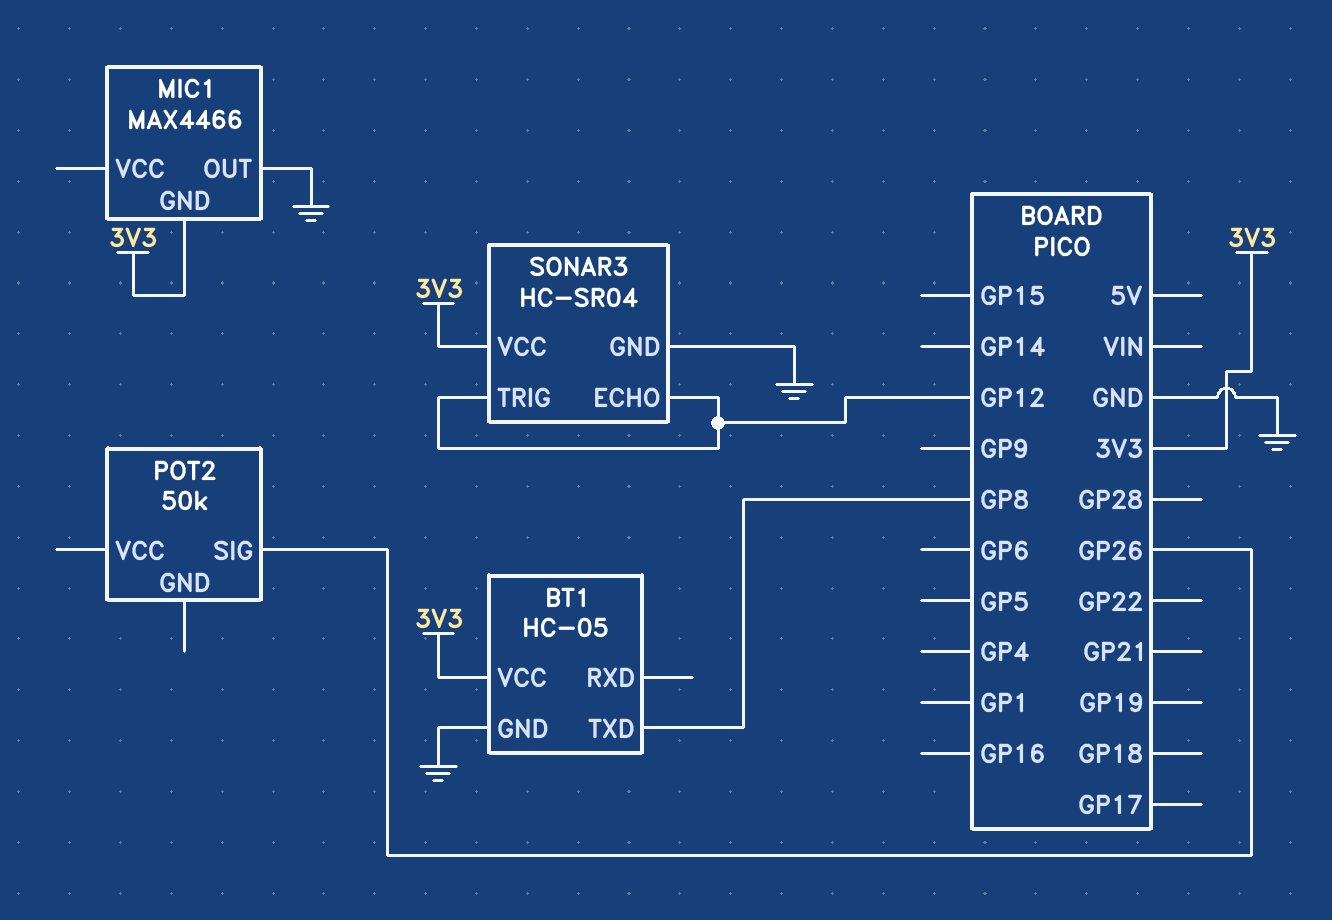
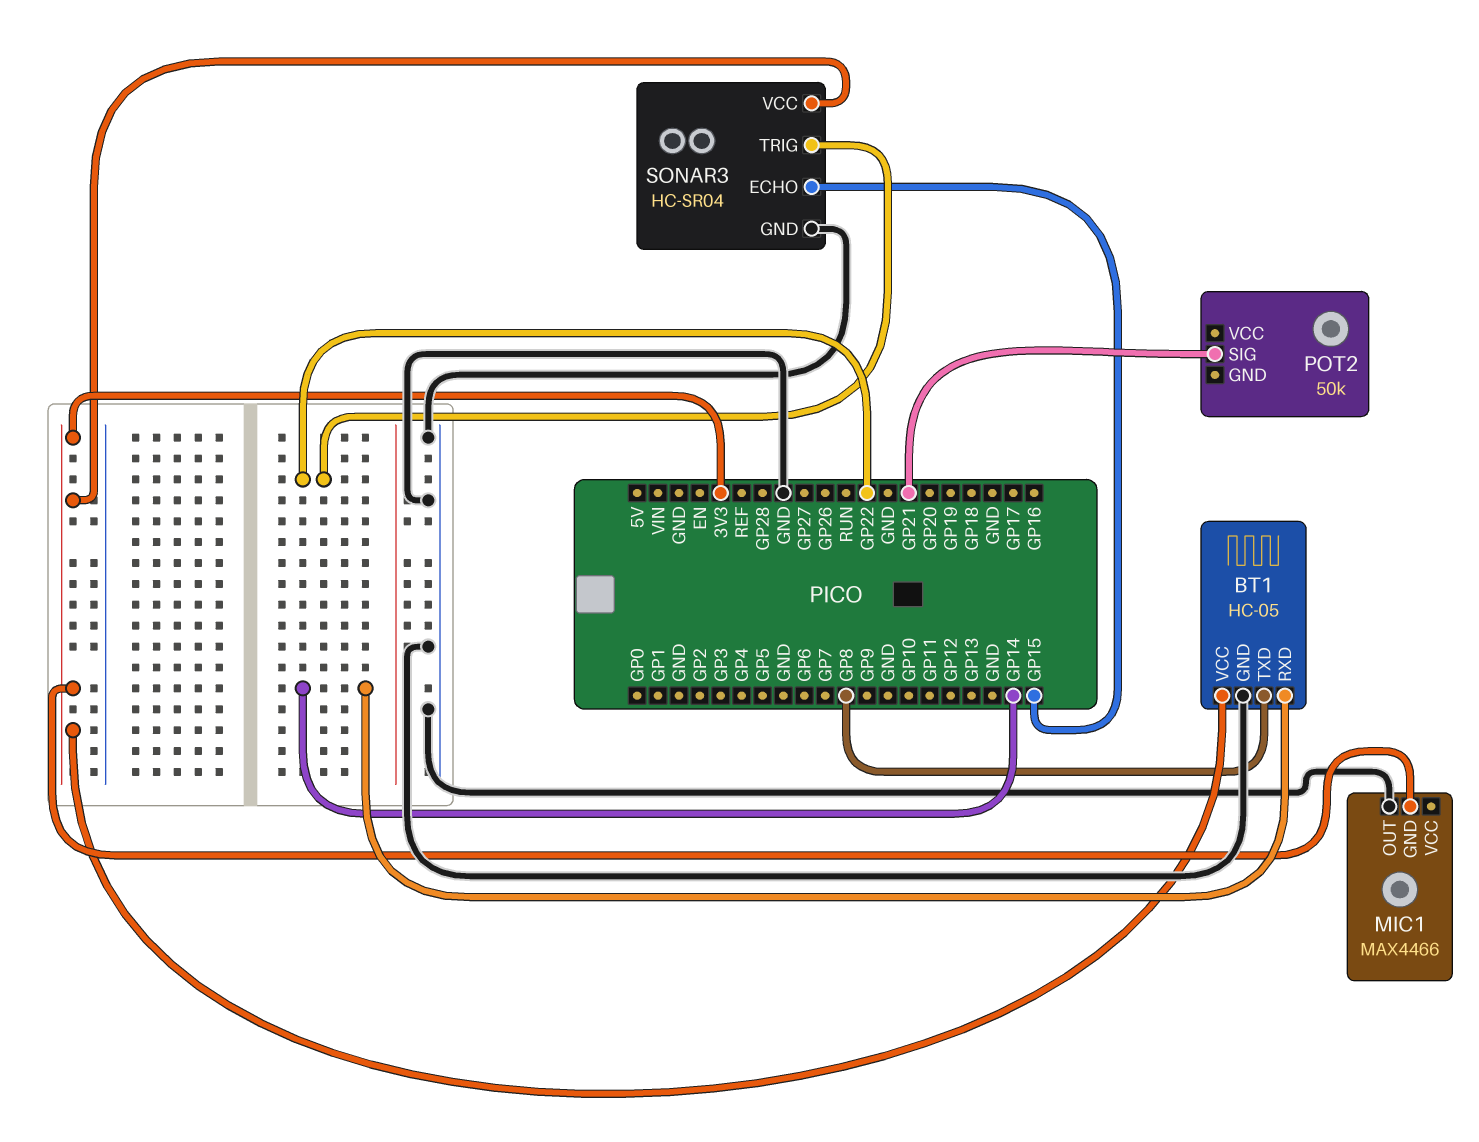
BT1 pin RXD: none -> GP14
POT2 pin SIG: GP26 -> GP21
SONAR3 pin ECHO: GP12 -> GP15
SONAR3 pin TRIG: GP12 -> GP22

